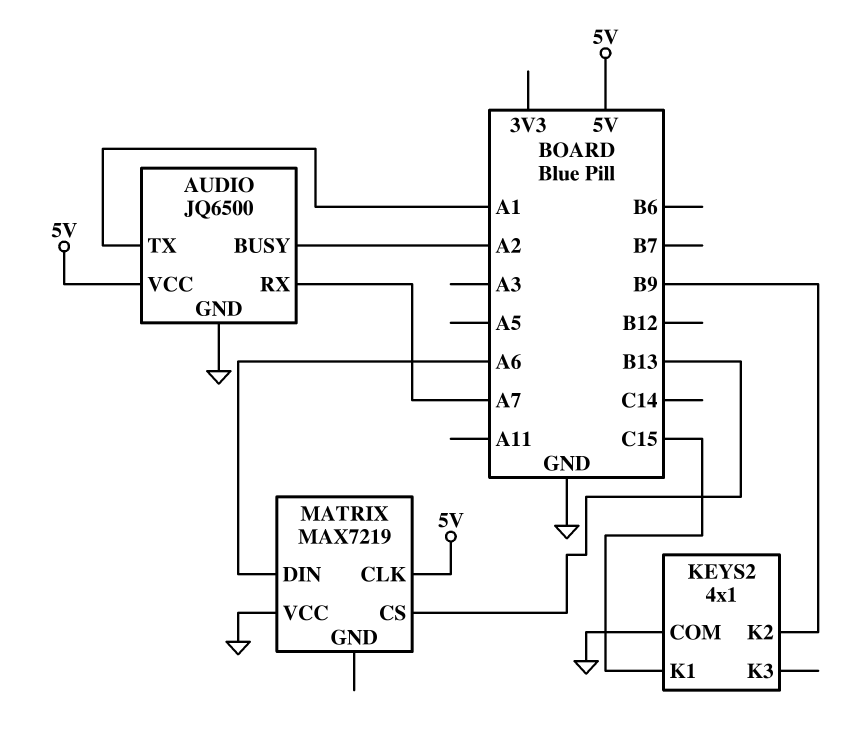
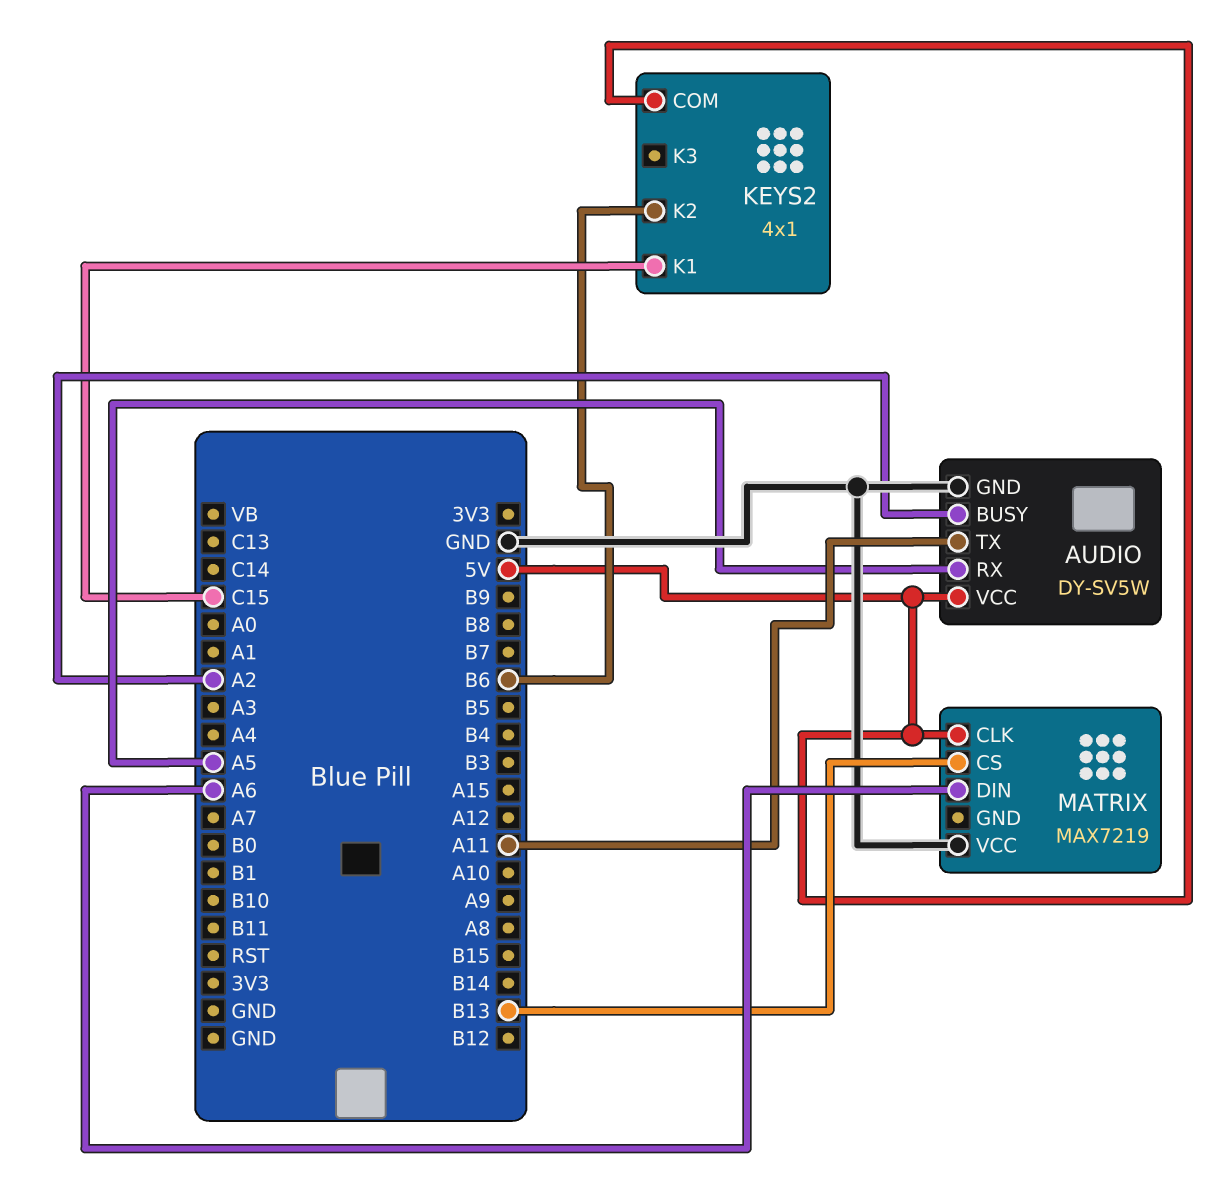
AUDIO: JQ6500 -> DY-SV5W
AUDIO pin RX: A7 -> A5
AUDIO pin TX: A1 -> A11
KEYS2 pin COM: GND -> 5V
KEYS2 pin K2: B9 -> B6

